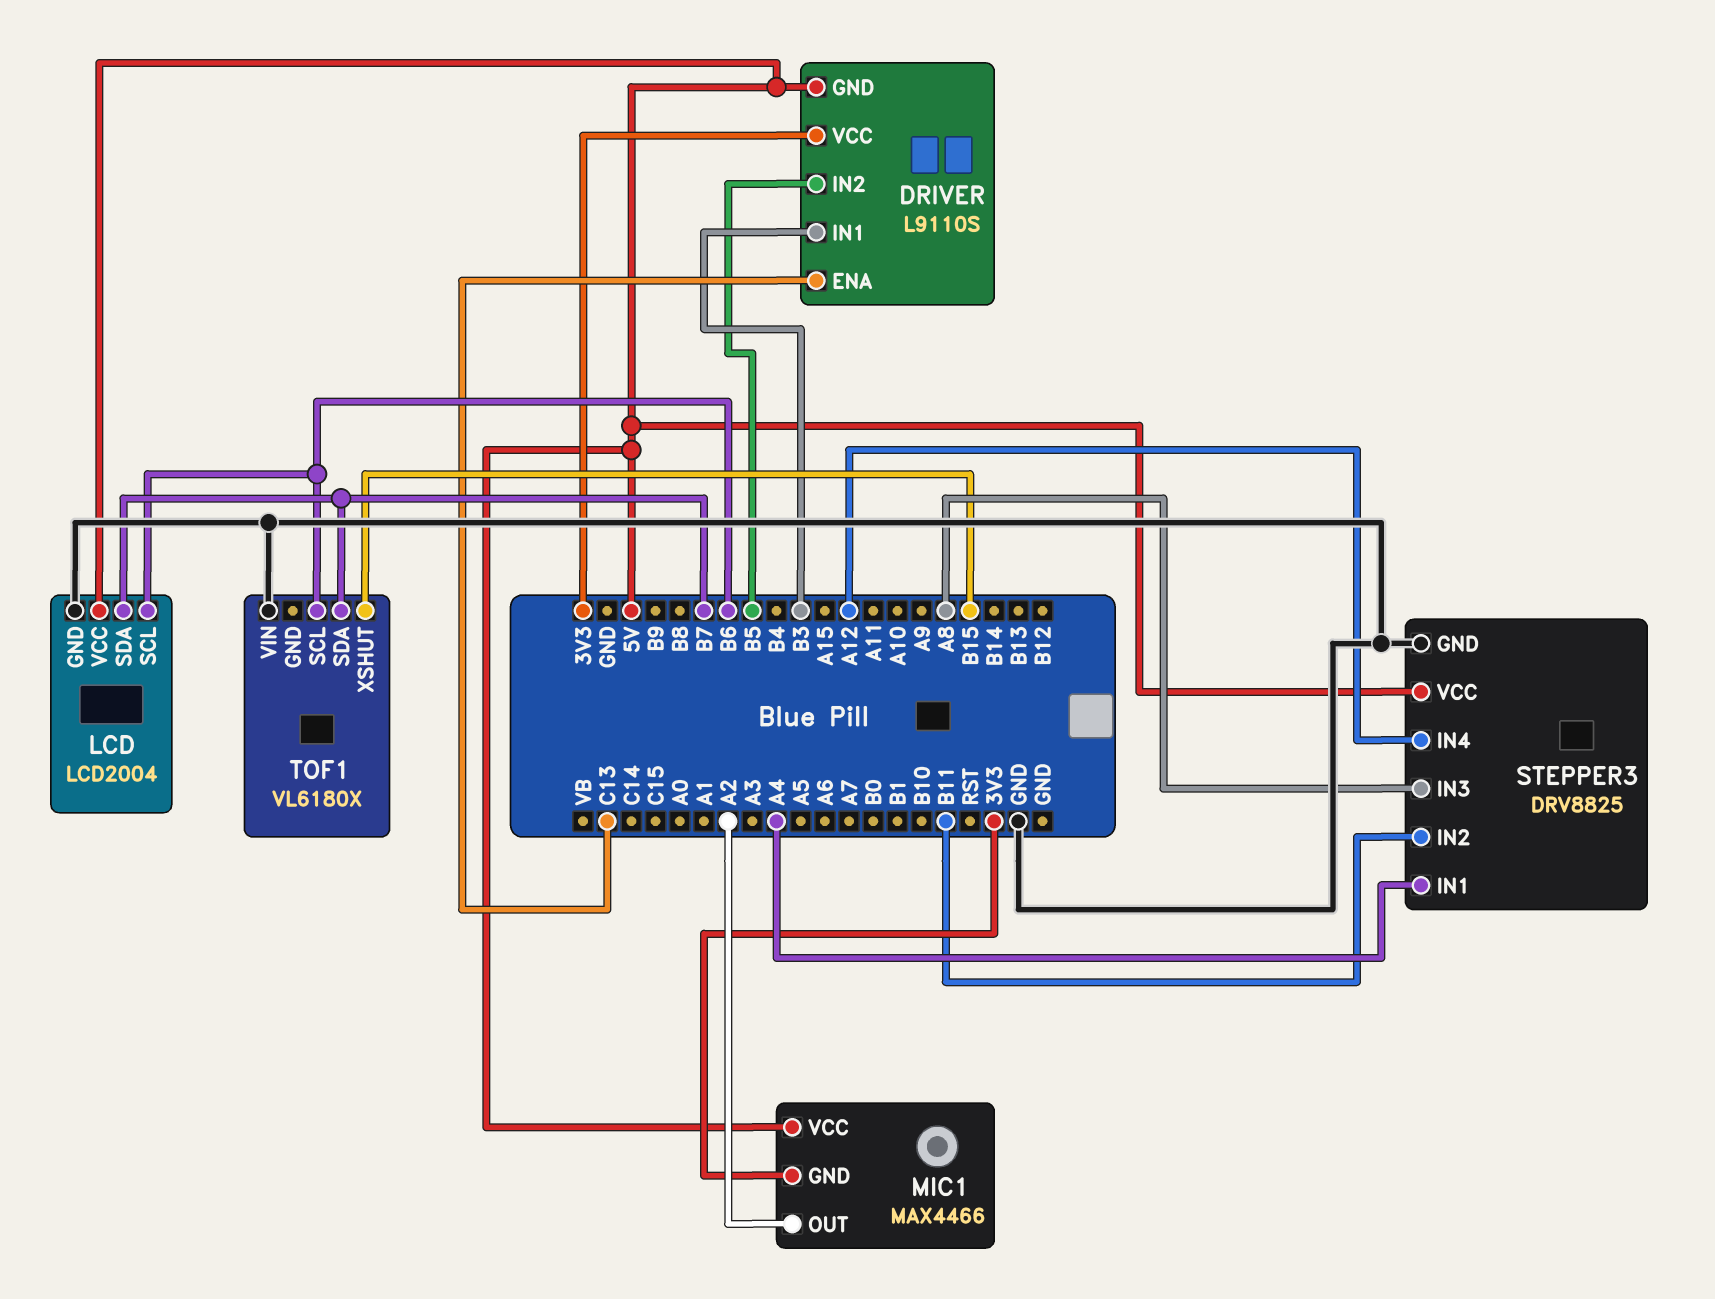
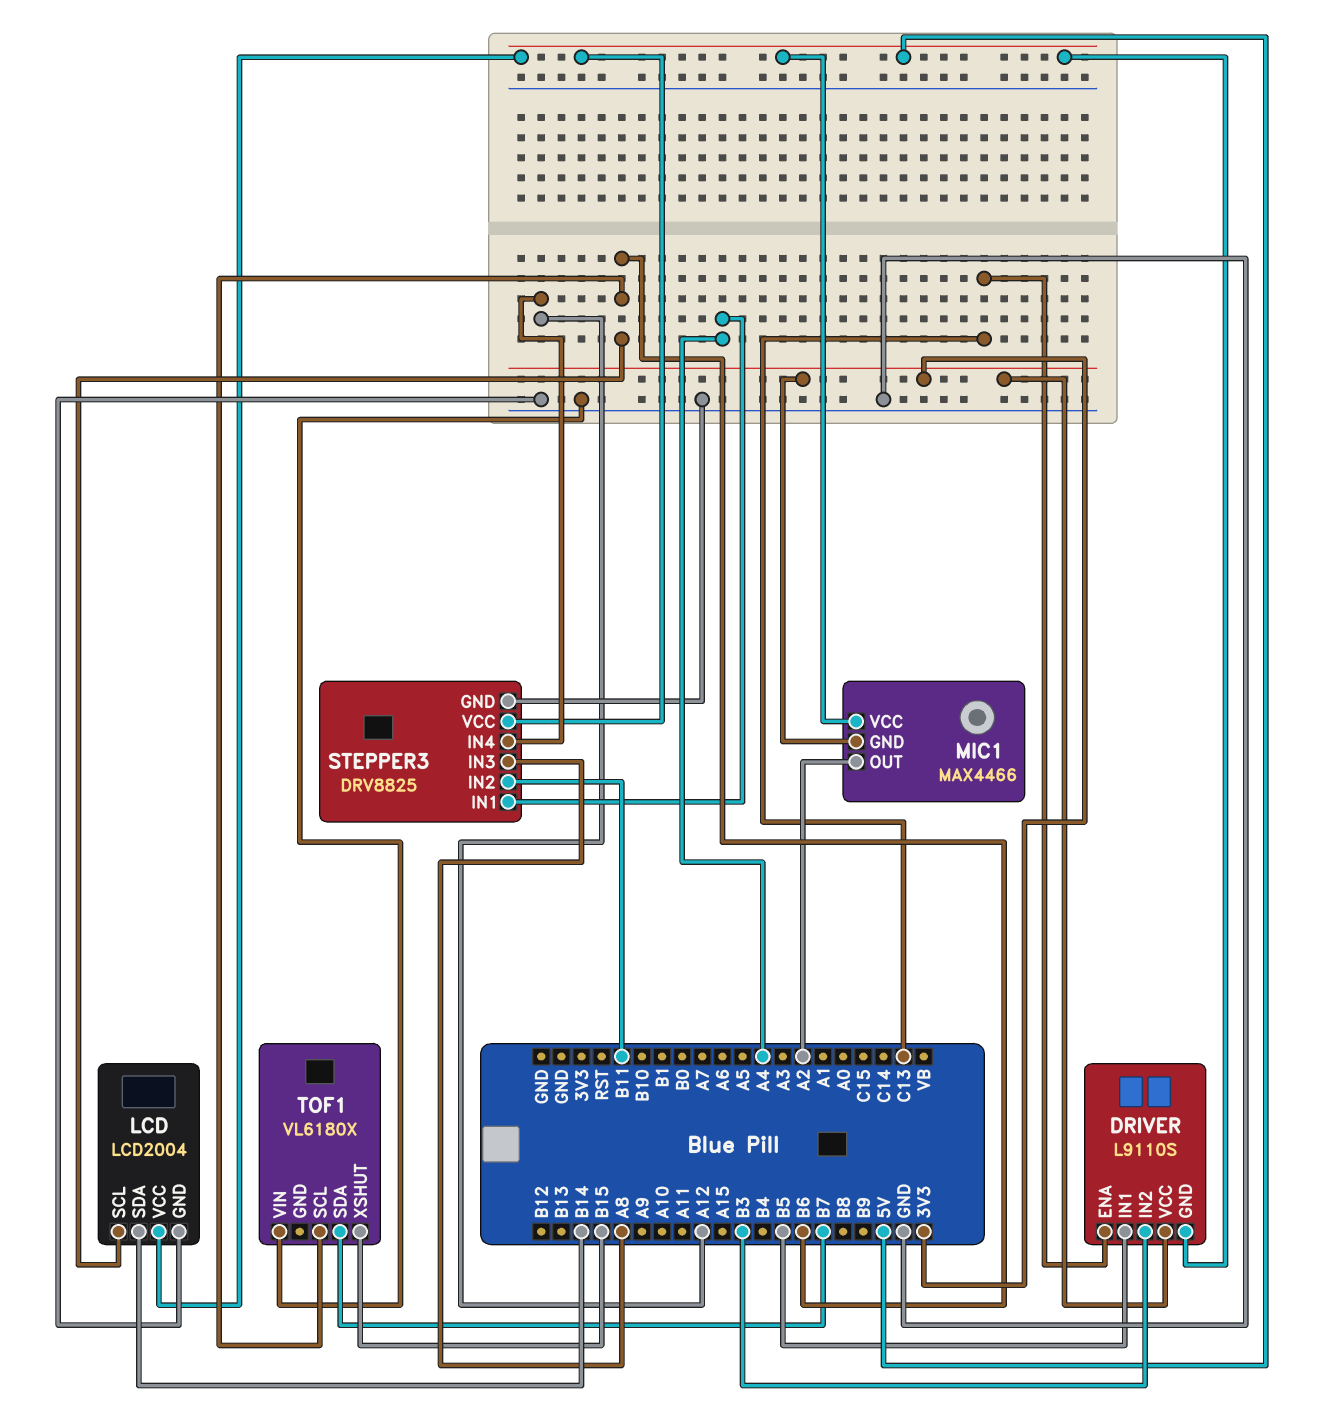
DRIVER pin IN1: B3 -> B5
DRIVER pin IN2: B5 -> B3
LCD pin SDA: B7 -> B14

